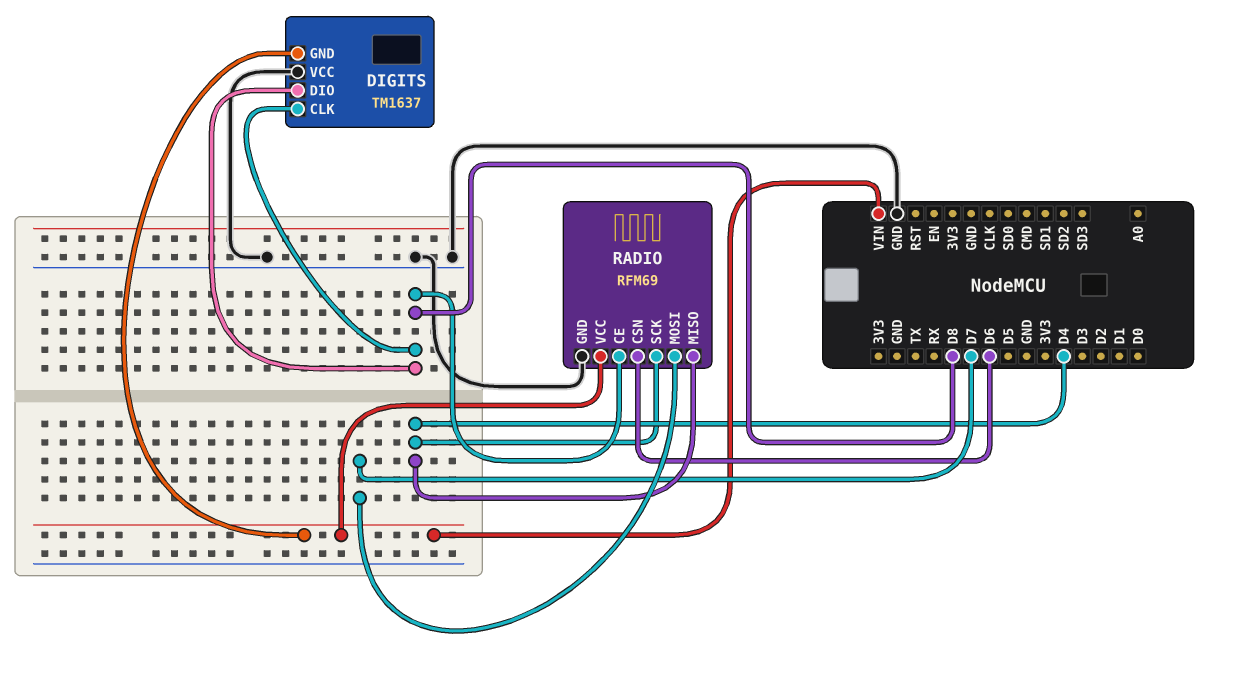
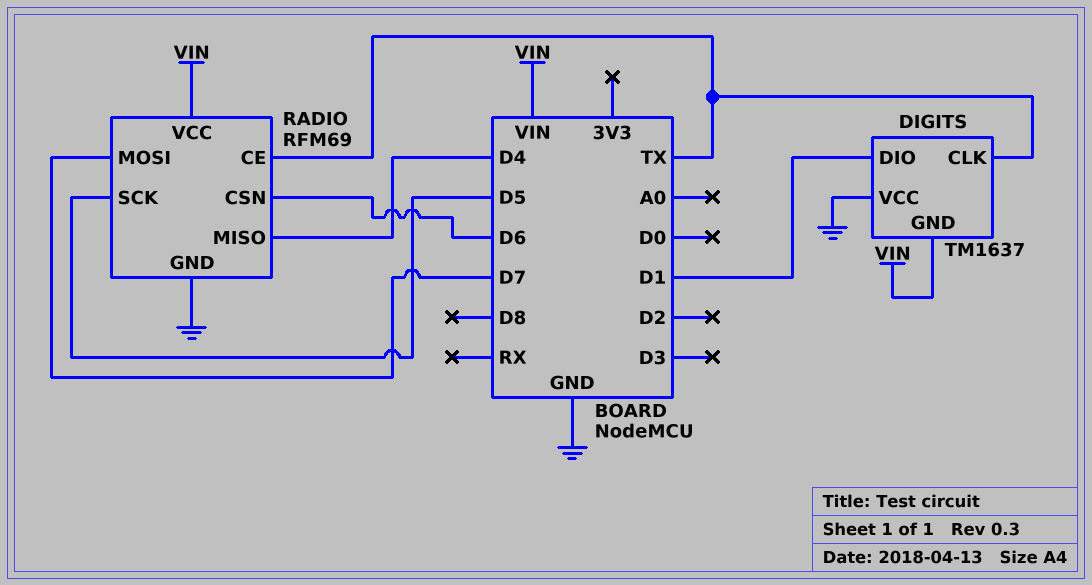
DIGITS pin CLK: D8 -> TX
DIGITS pin DIO: D8 -> D1
RADIO pin CE: D8 -> TX
RADIO pin SCK: D4 -> D5

